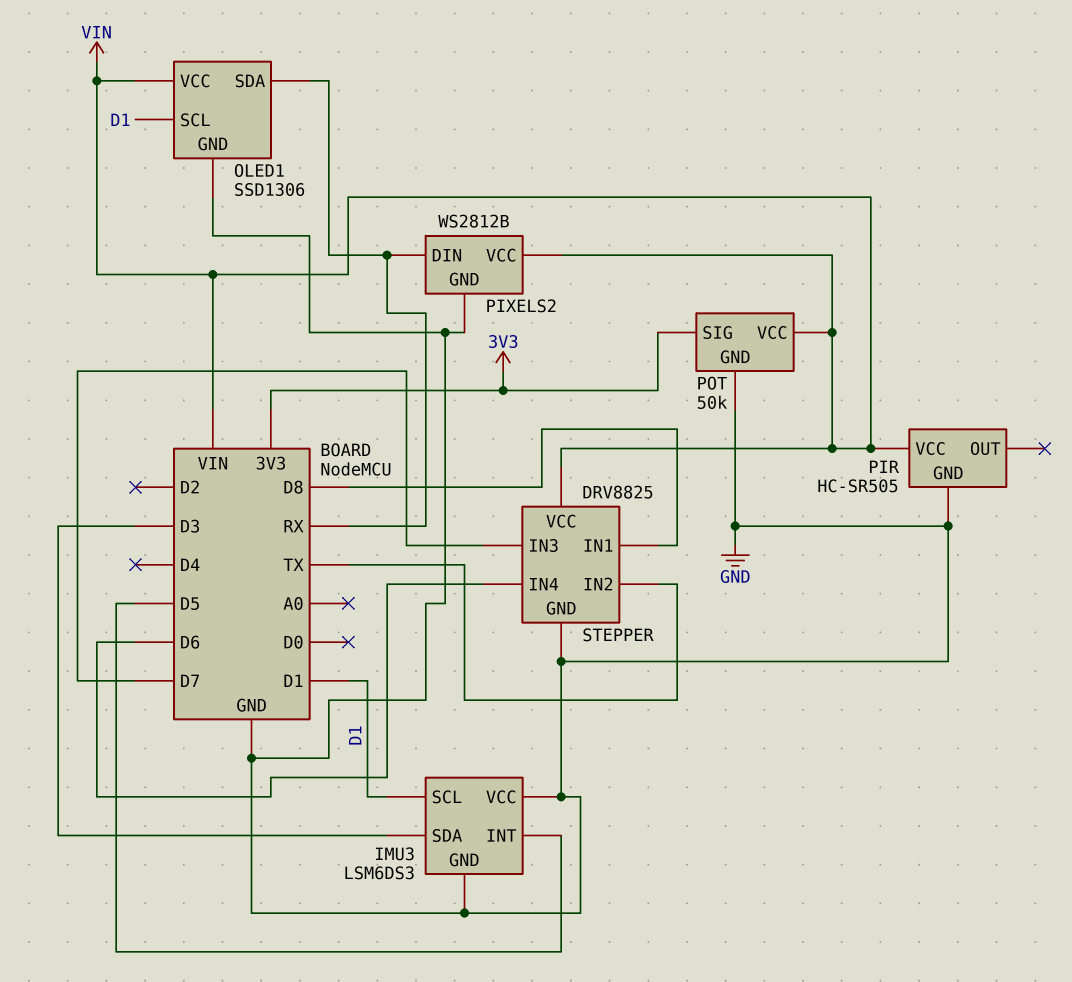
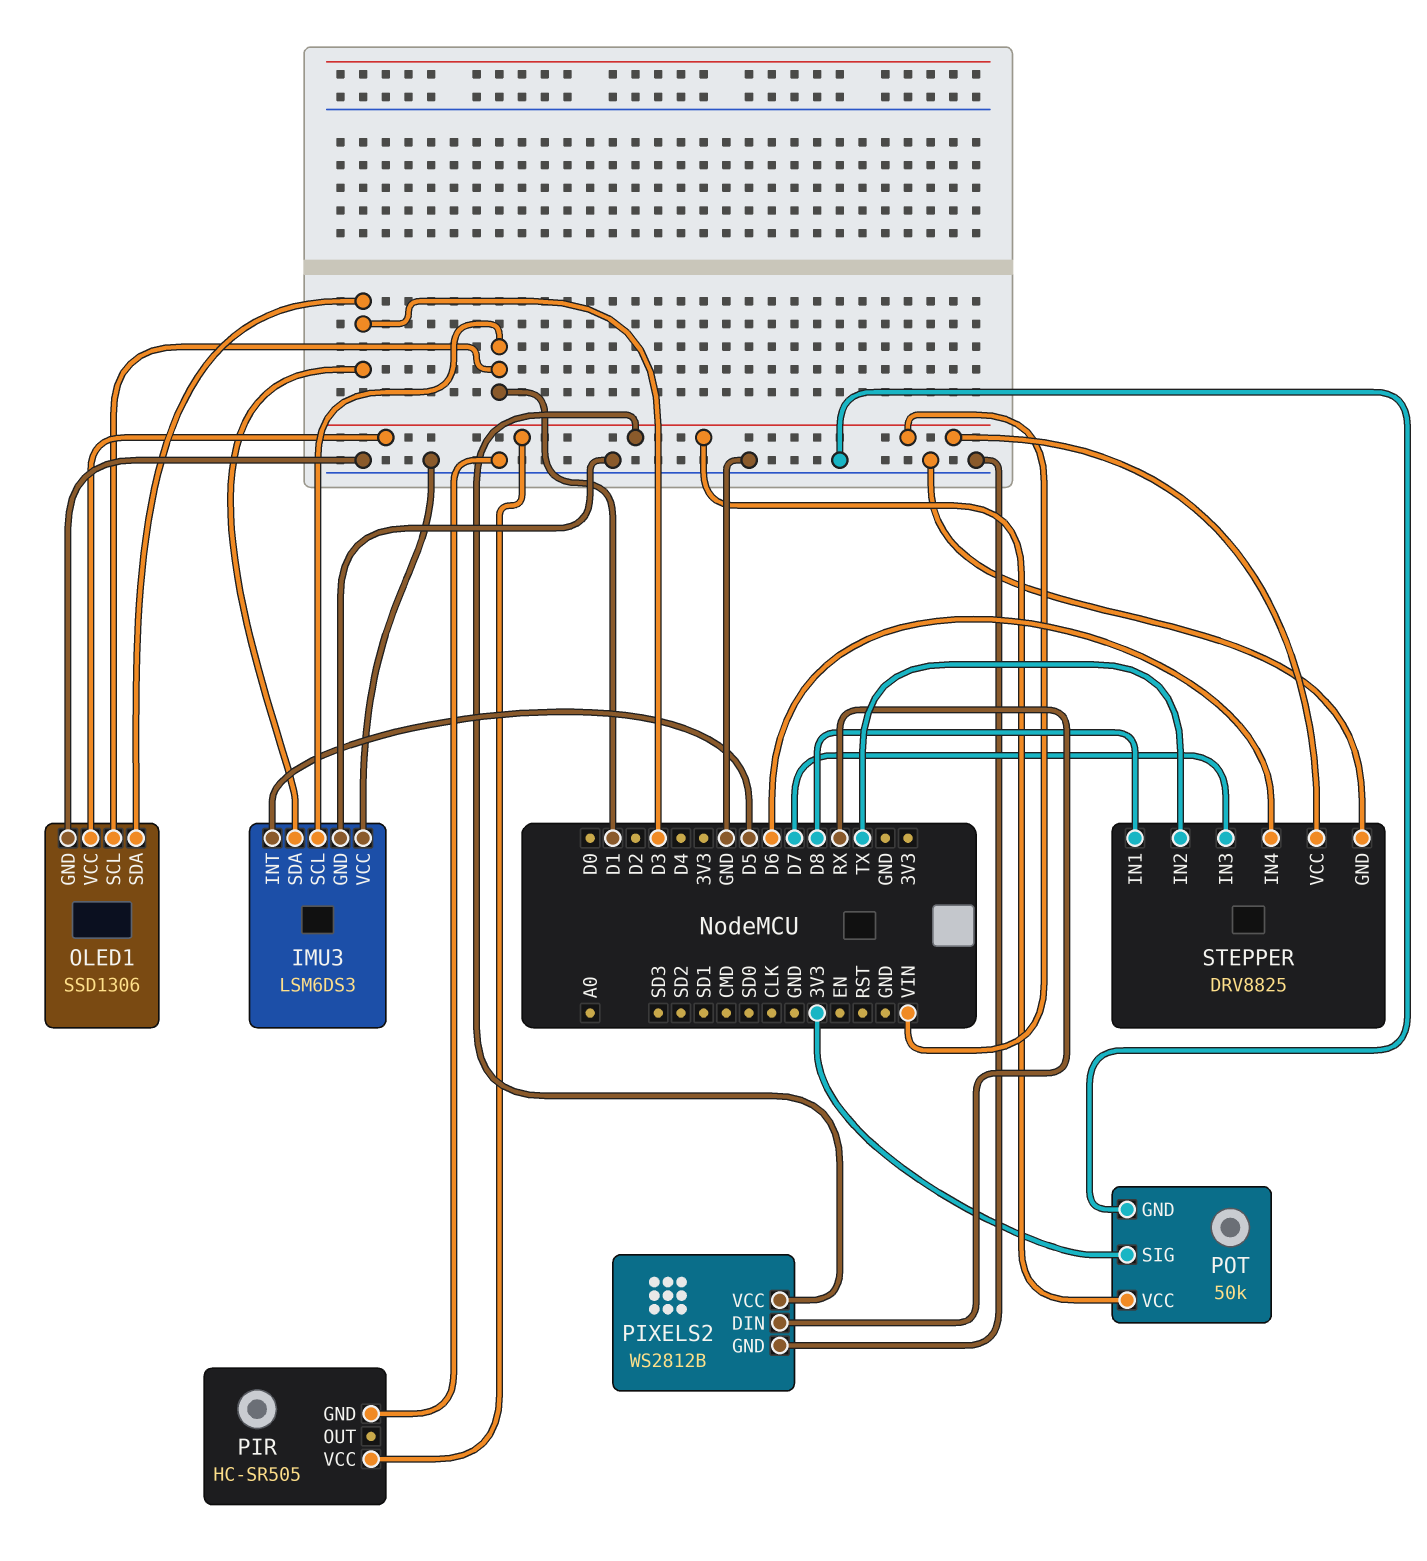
OLED1 pin SDA: RX -> D3

